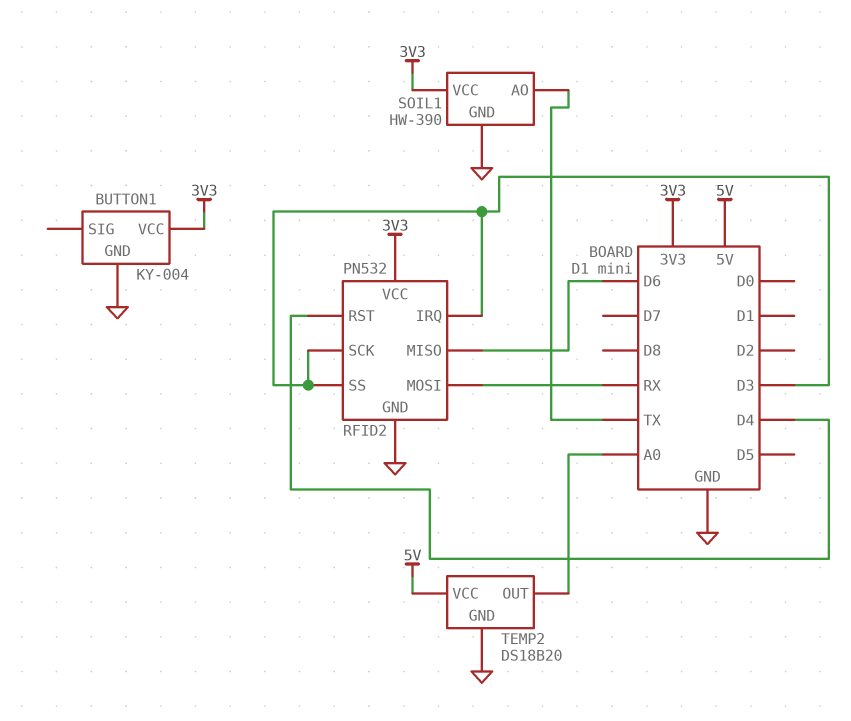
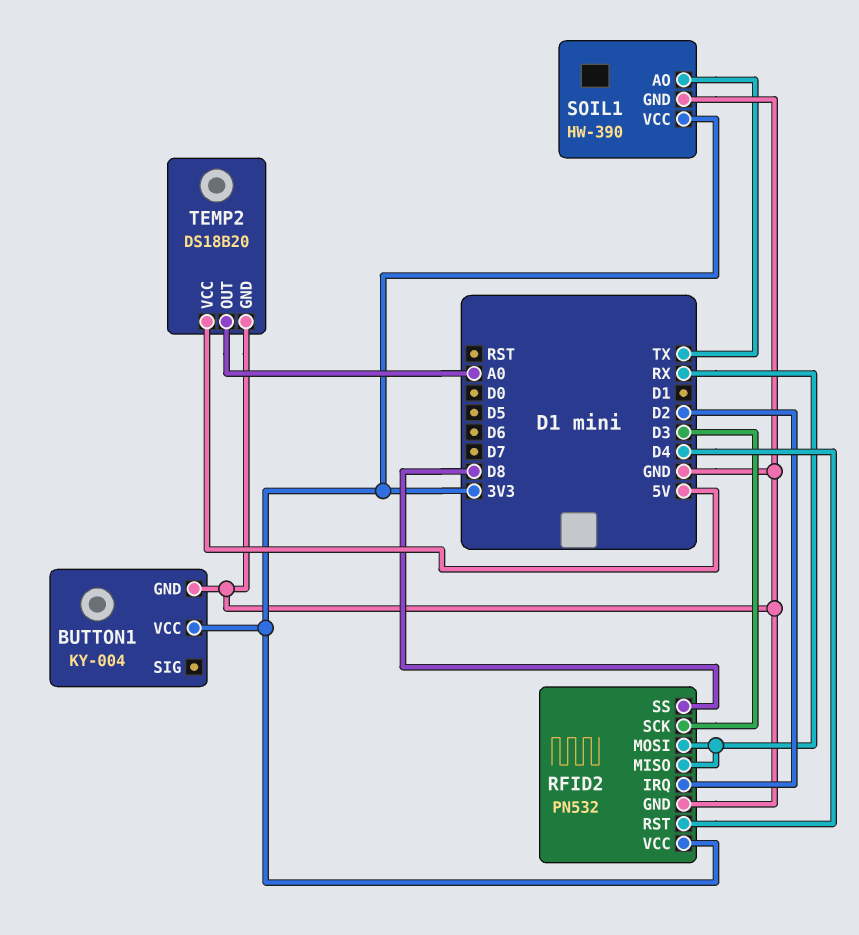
RFID2 pin IRQ: D3 -> D2
RFID2 pin MISO: D6 -> RX
RFID2 pin SS: D3 -> D8

